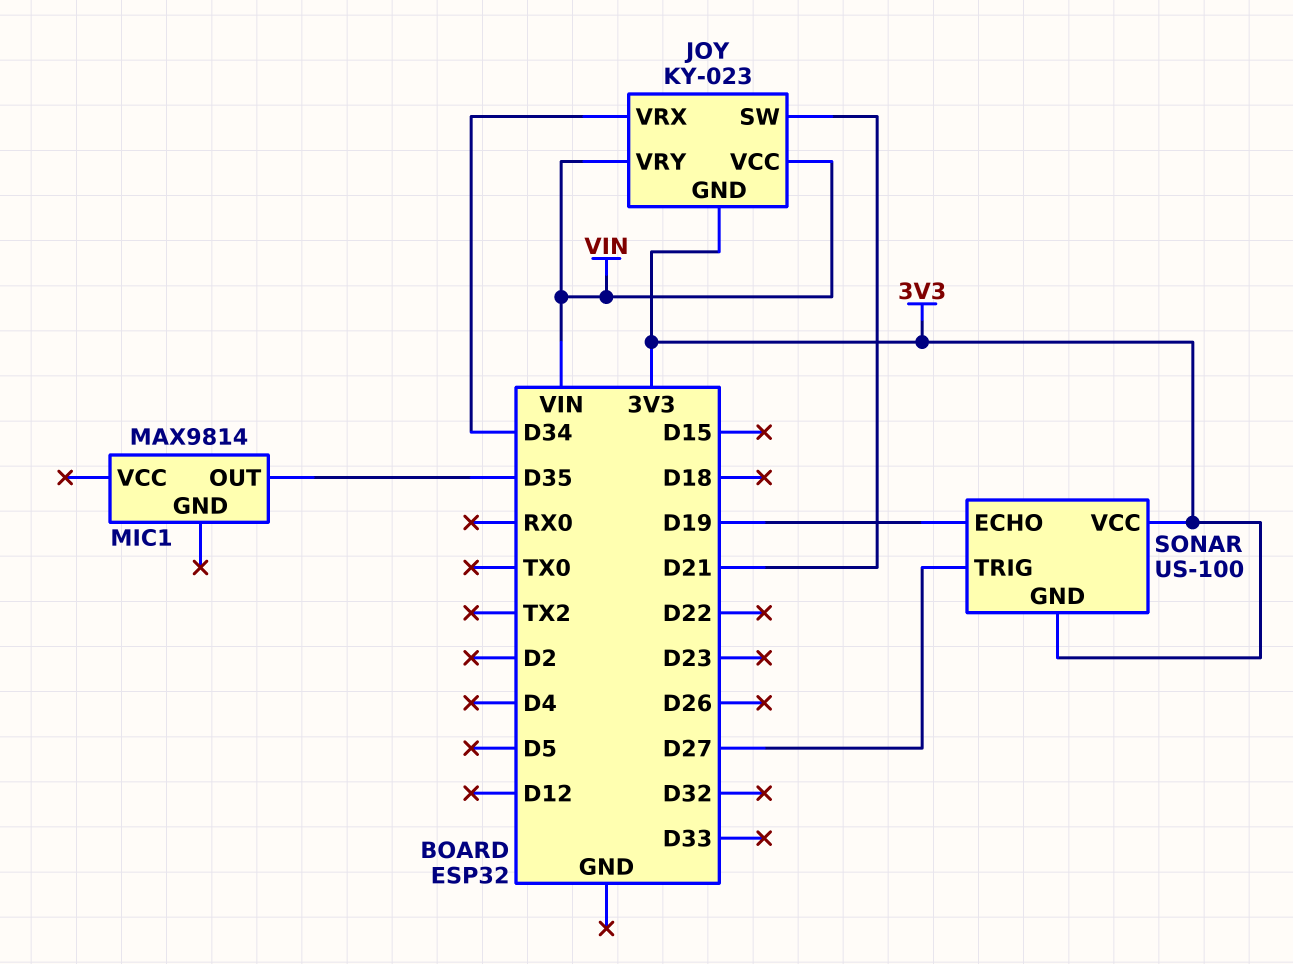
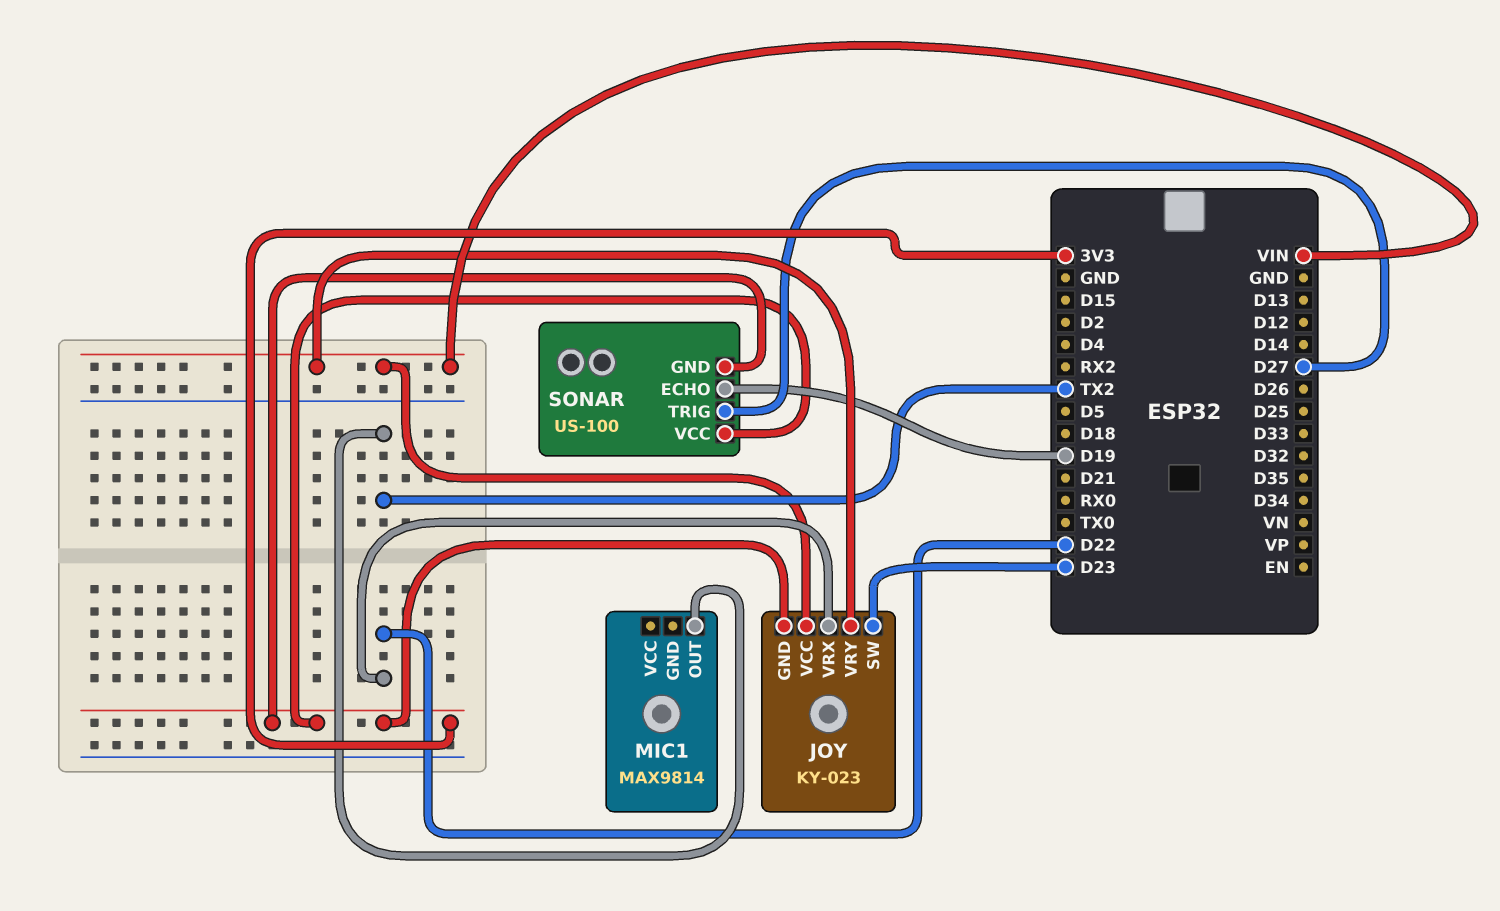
JOY pin SW: D21 -> D23
JOY pin VRX: D34 -> D22
MIC1 pin OUT: D35 -> TX2

